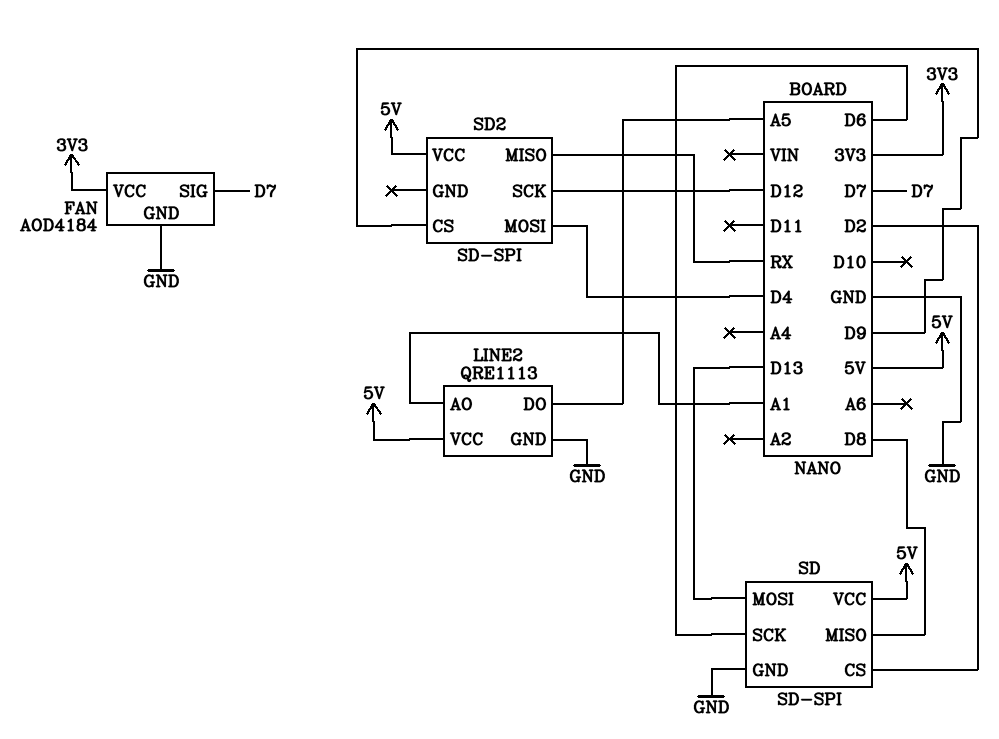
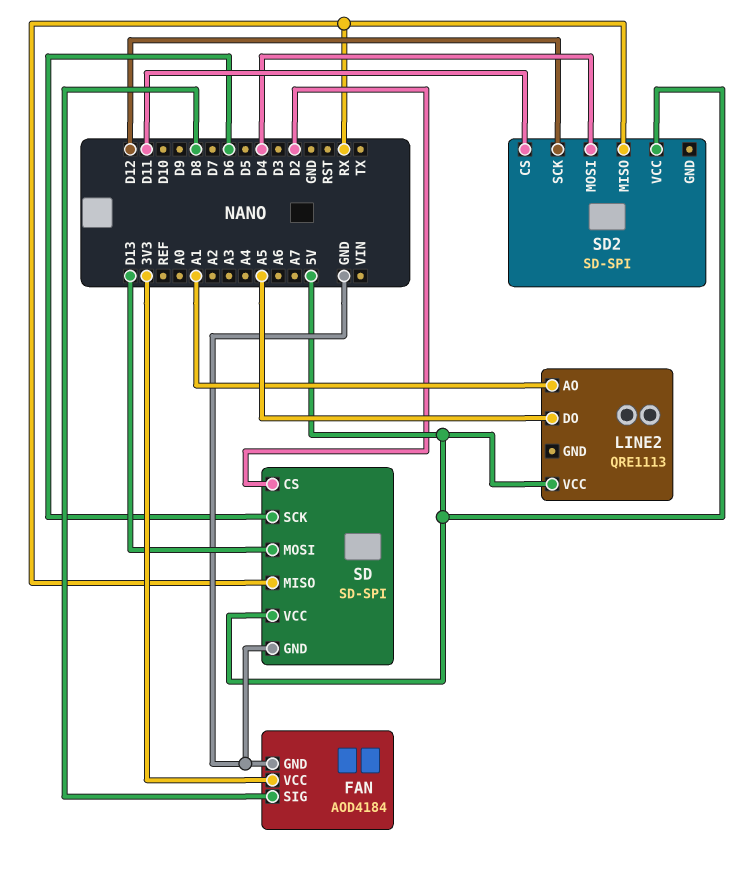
FAN pin SIG: D7 -> D8
LINE2 pin GND: GND -> none
SD pin MISO: D8 -> RX
SD2 pin CS: D9 -> D11

